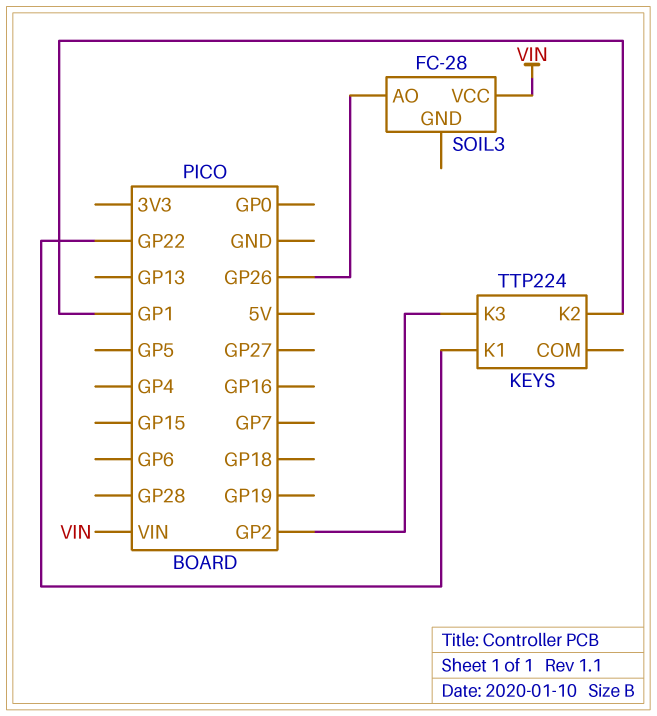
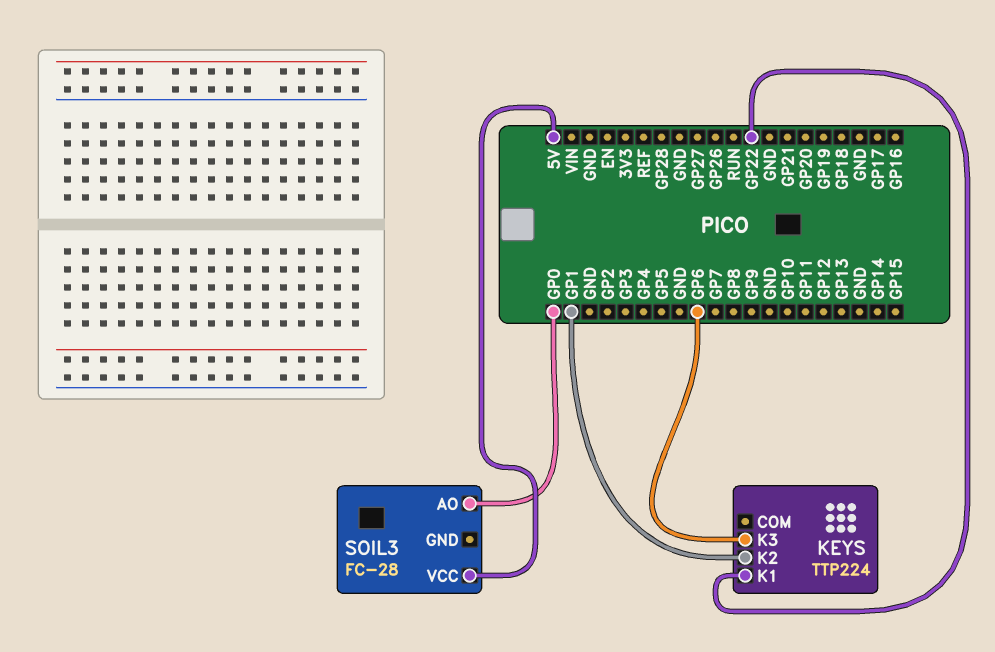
KEYS pin K3: GP2 -> GP6
SOIL3 pin AO: GP26 -> GP0
SOIL3 pin VCC: VIN -> 5V

